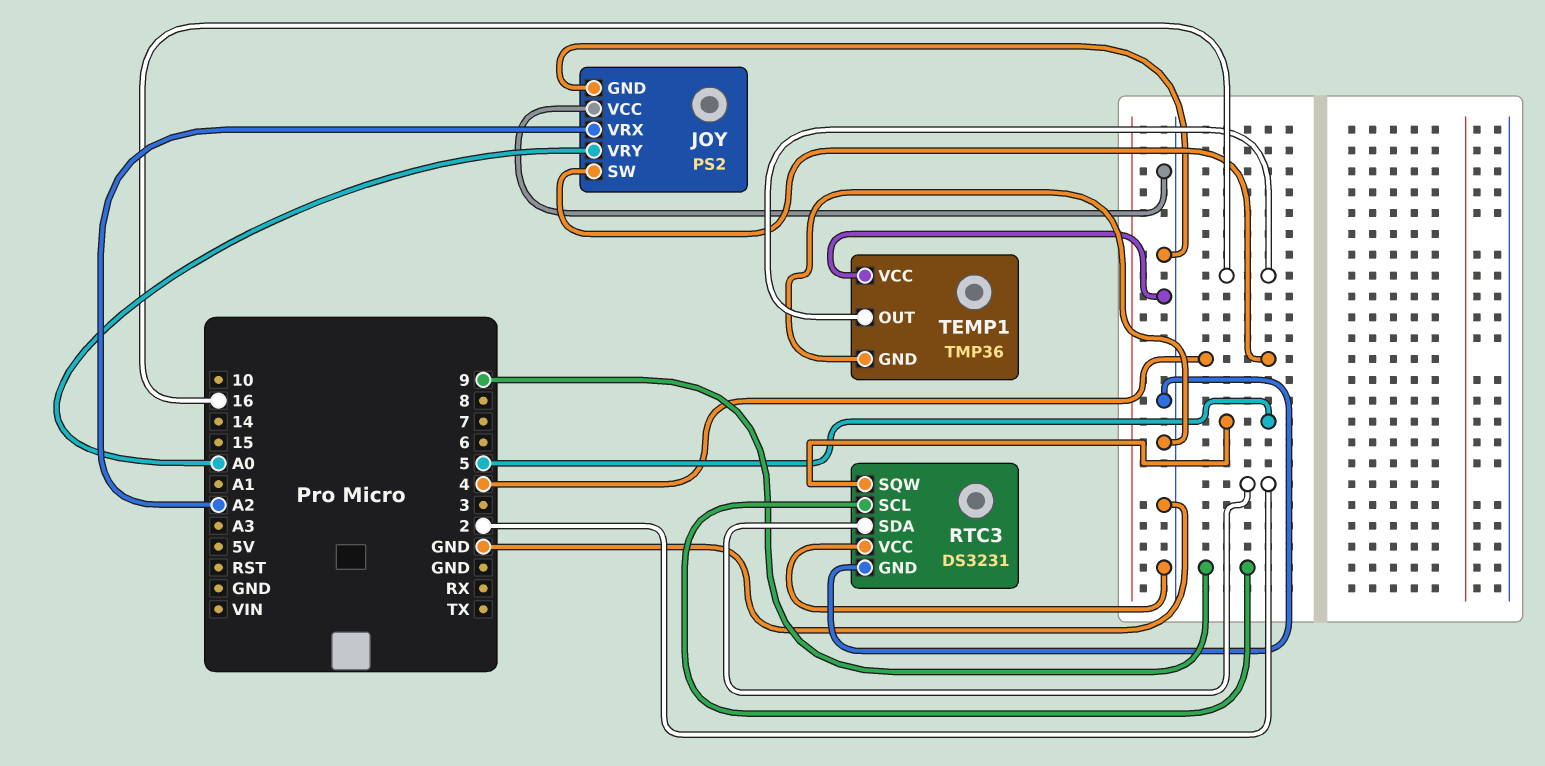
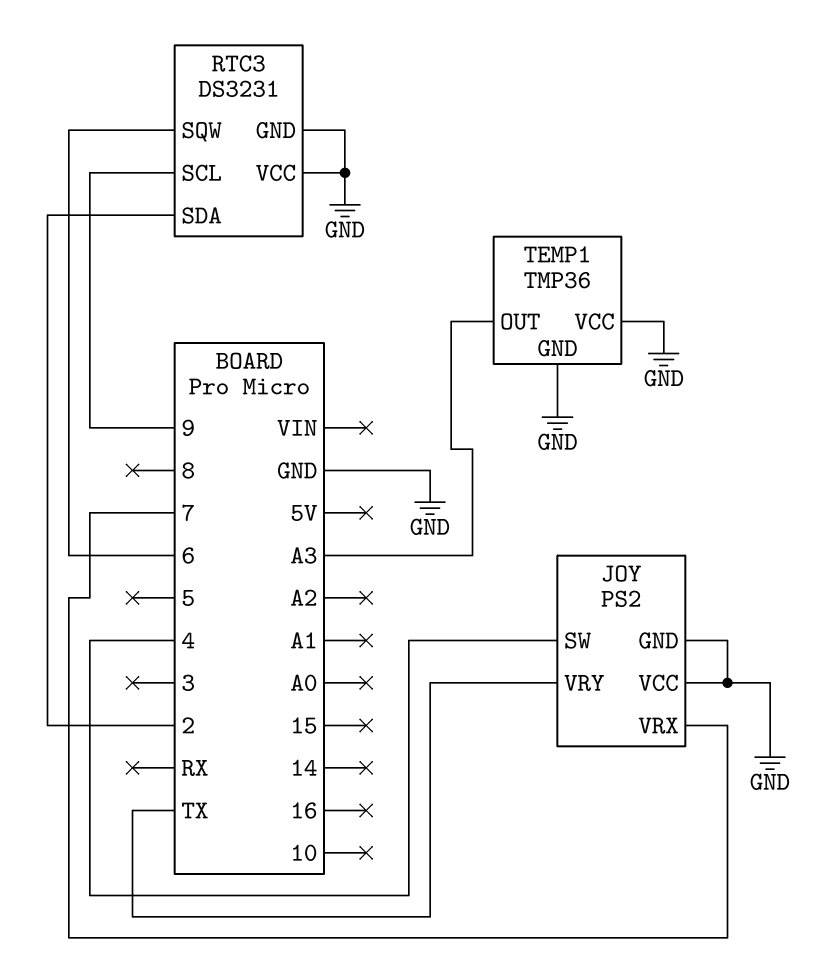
JOY pin VRX: A2 -> 7
JOY pin VRY: A0 -> TX
RTC3 pin SQW: 5 -> 6
TEMP1 pin OUT: 16 -> A3

